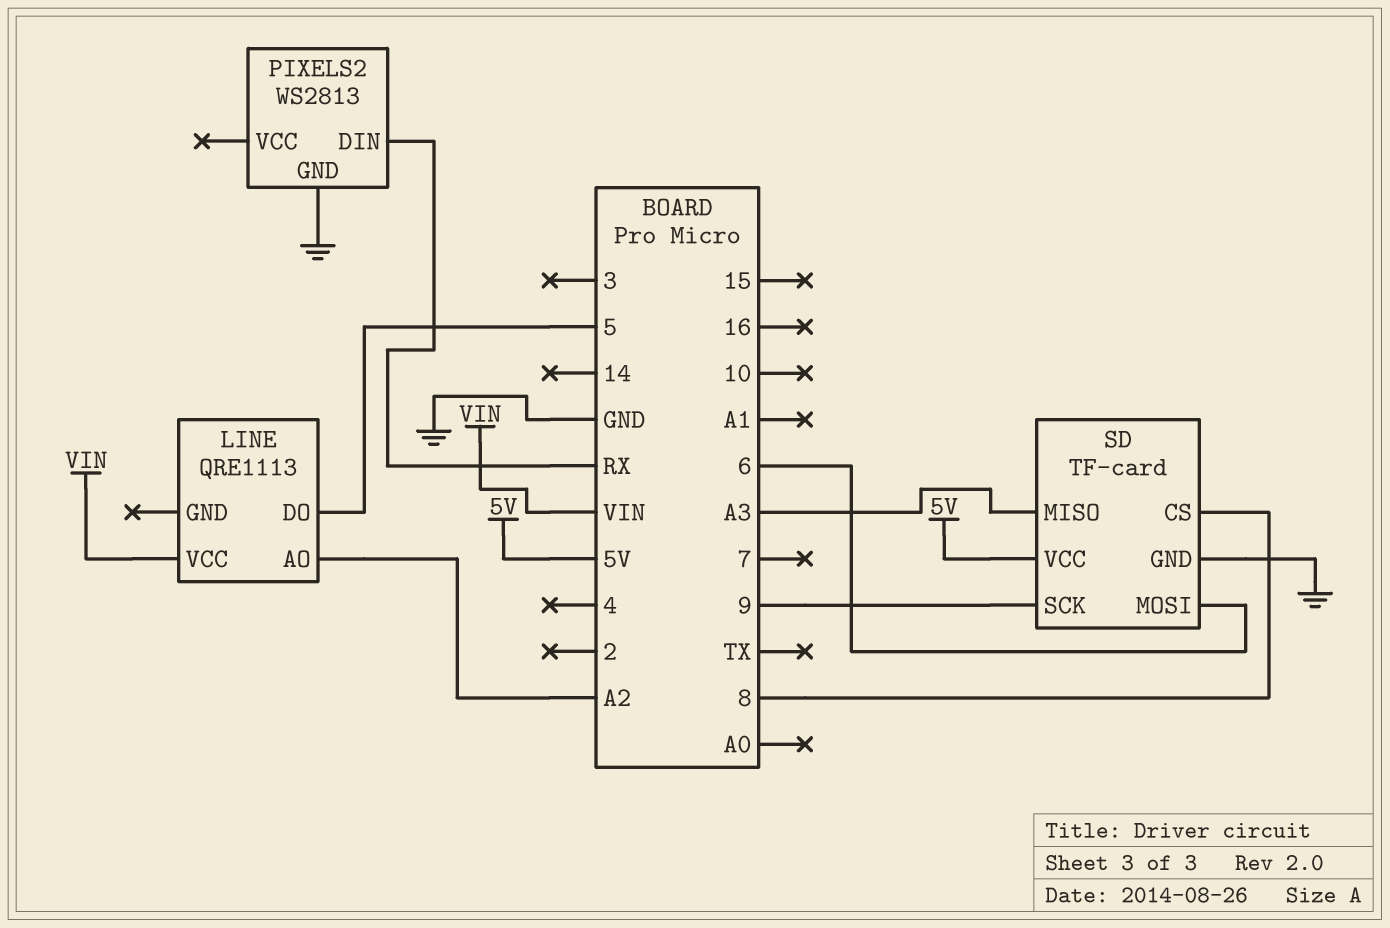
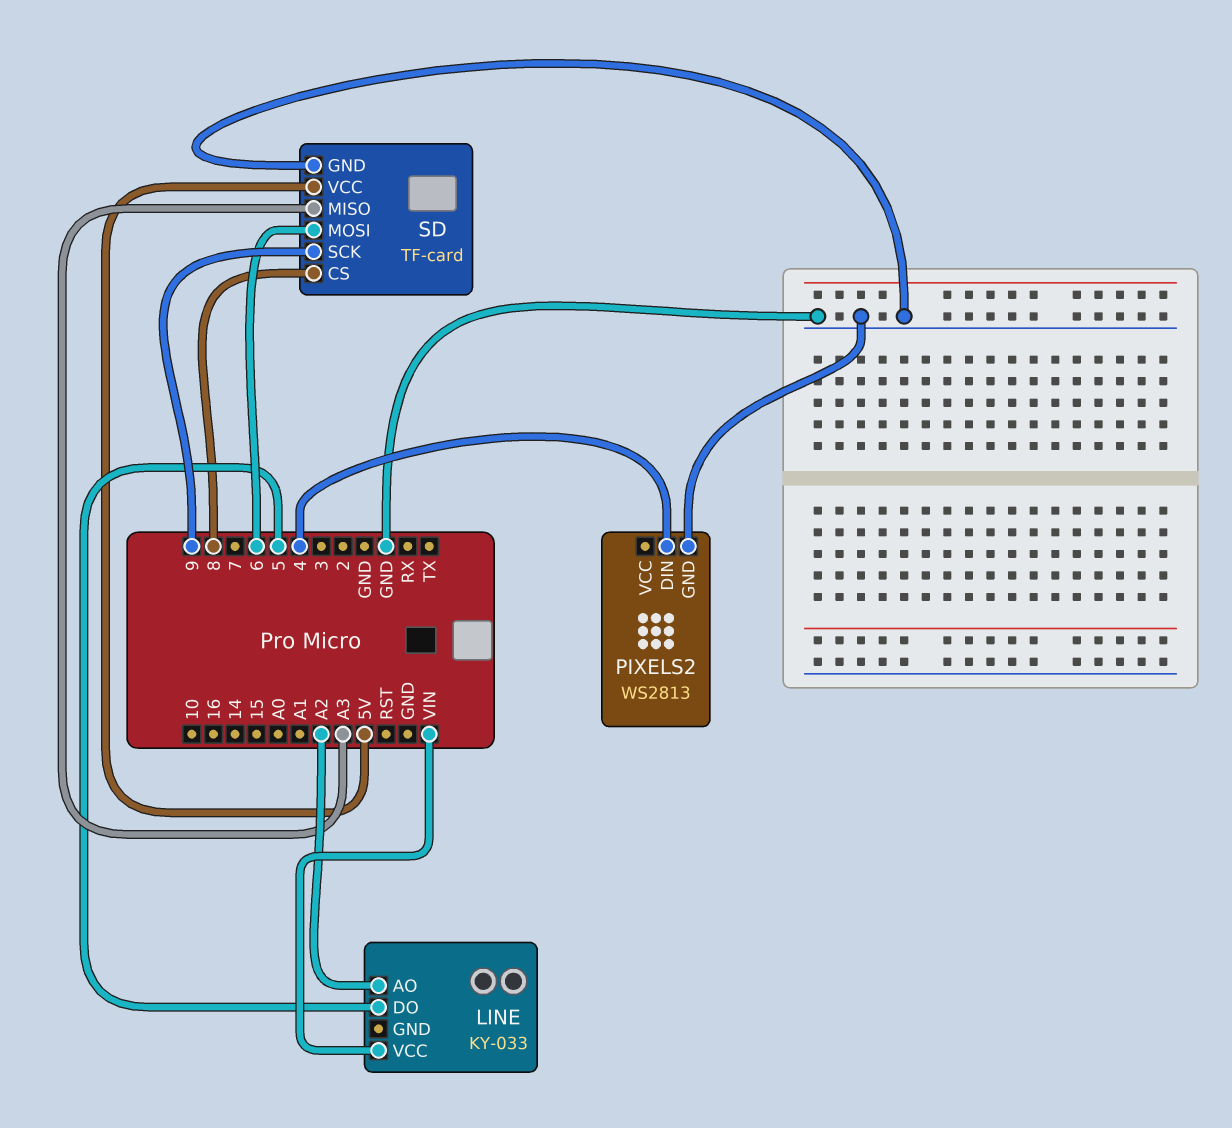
LINE: QRE1113 -> KY-033
PIXELS2 pin DIN: RX -> 4

